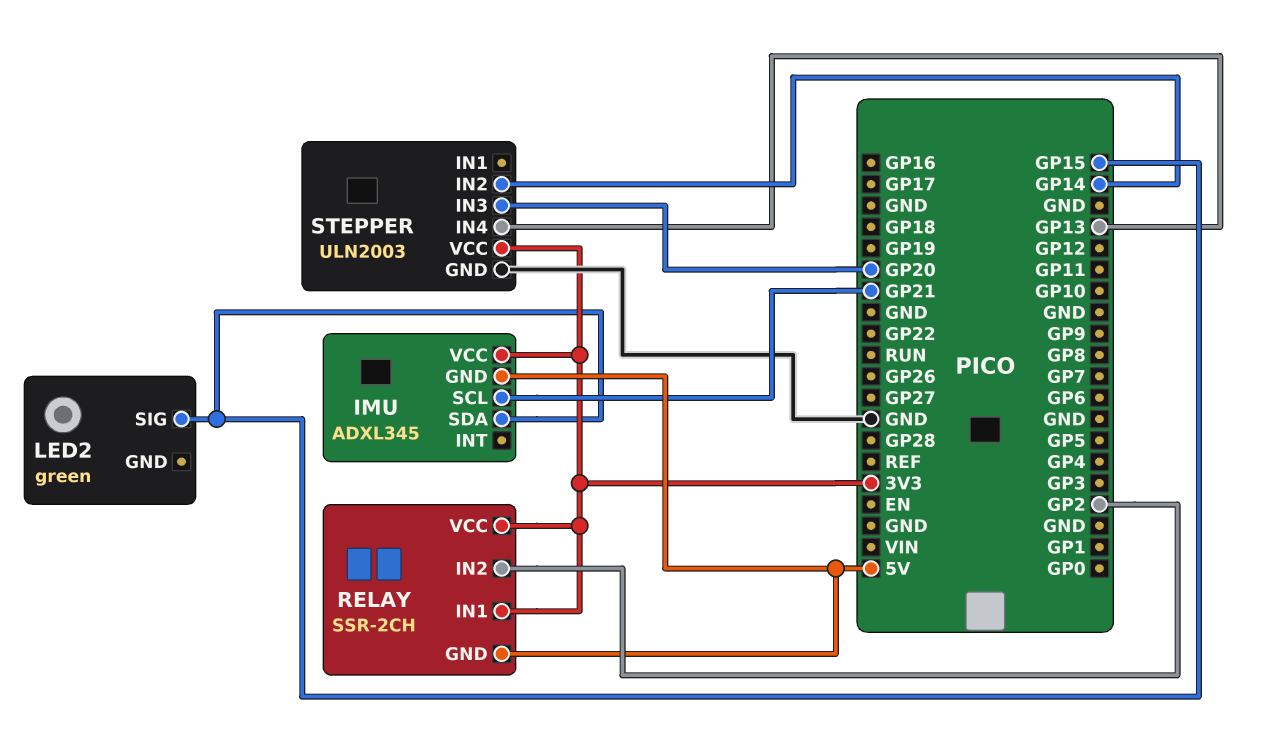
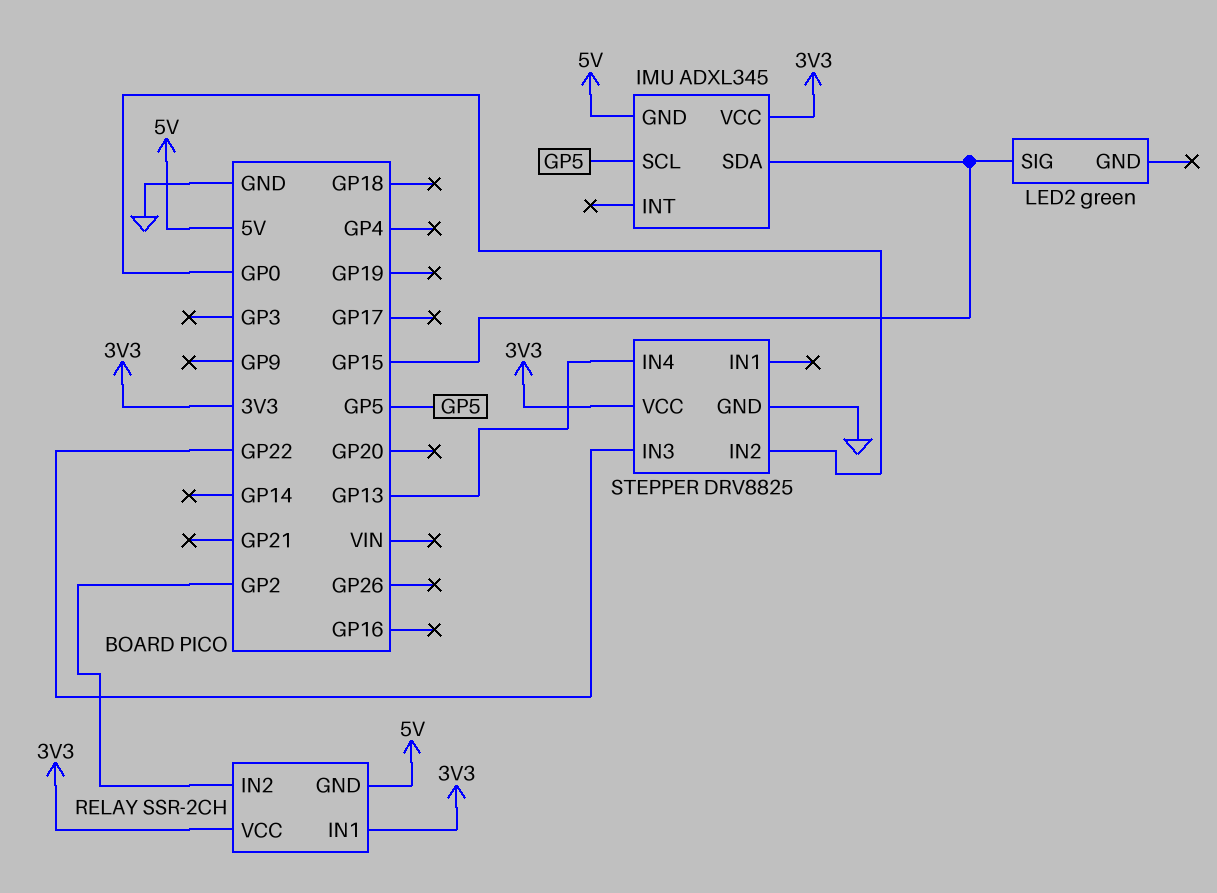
IMU pin SCL: GP21 -> GP5
STEPPER: ULN2003 -> DRV8825
STEPPER pin IN2: GP14 -> GP0
STEPPER pin IN3: GP20 -> GP22

